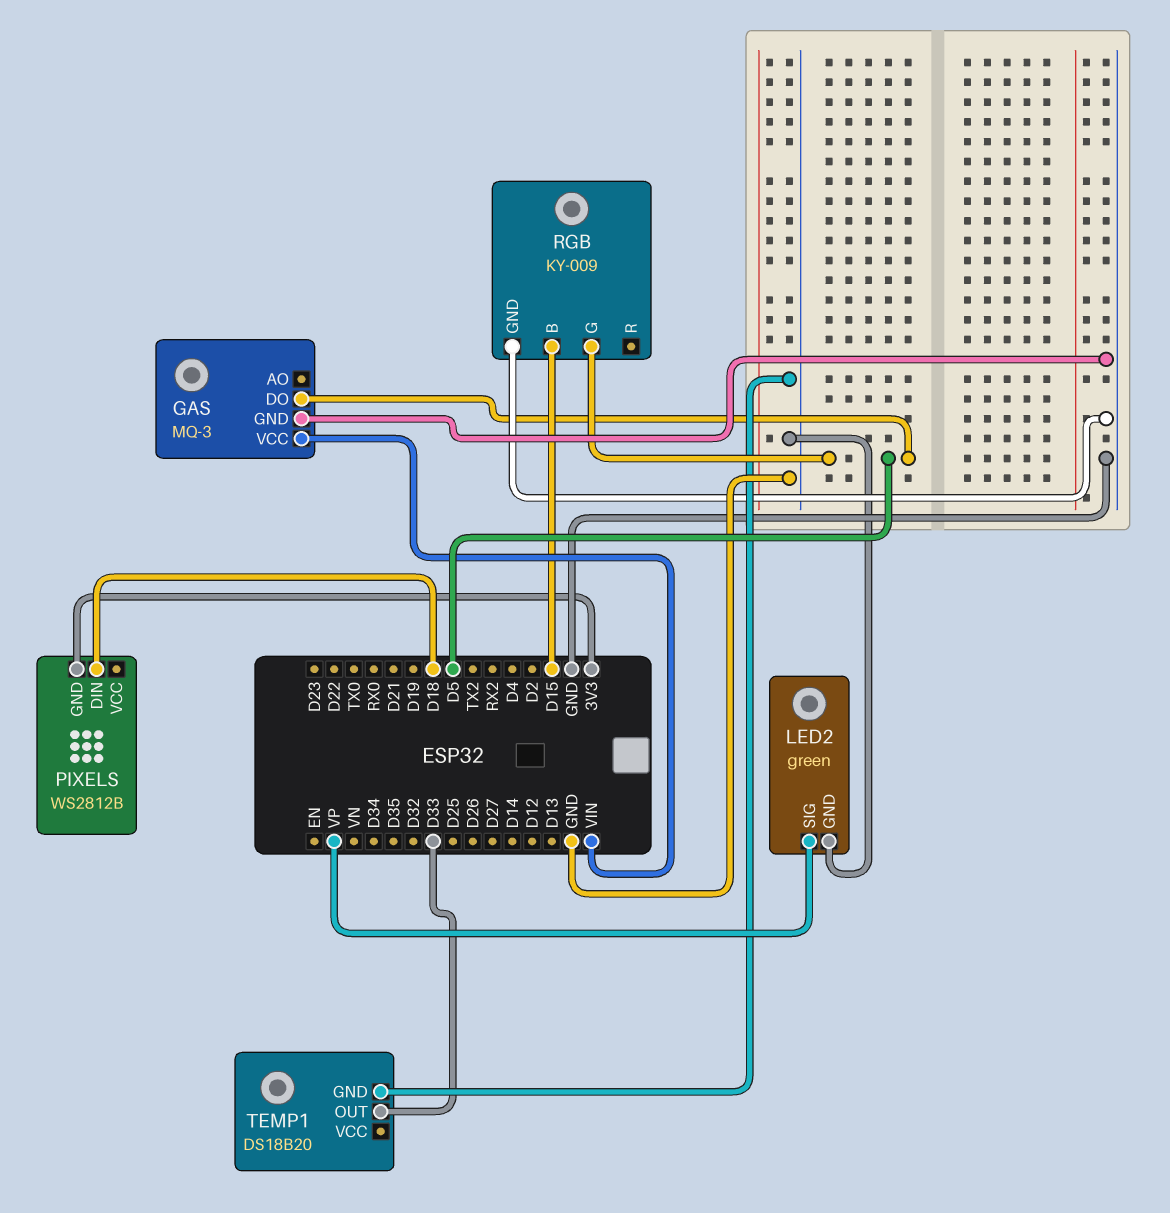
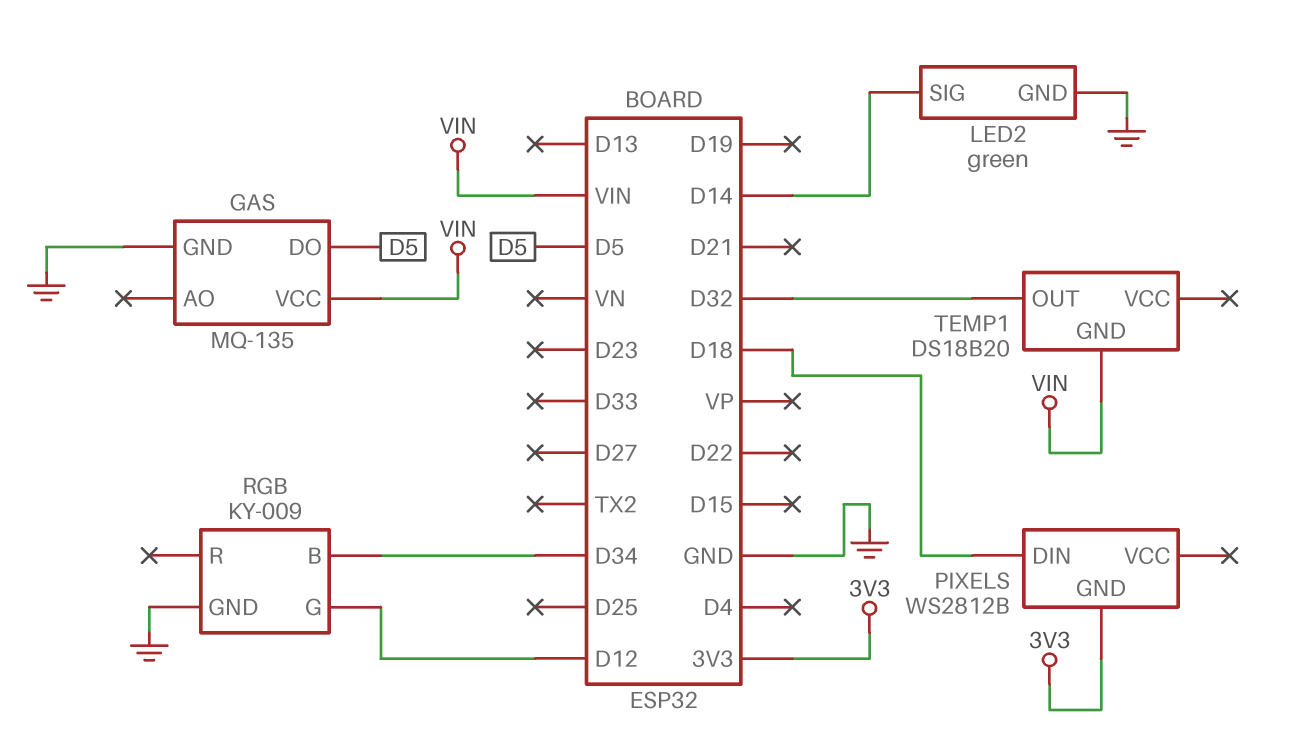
GAS: MQ-3 -> MQ-135
LED2 pin SIG: VP -> D14
RGB pin B: D15 -> D34
RGB pin G: D5 -> D12
TEMP1 pin GND: GND -> VIN
TEMP1 pin OUT: D33 -> D32

